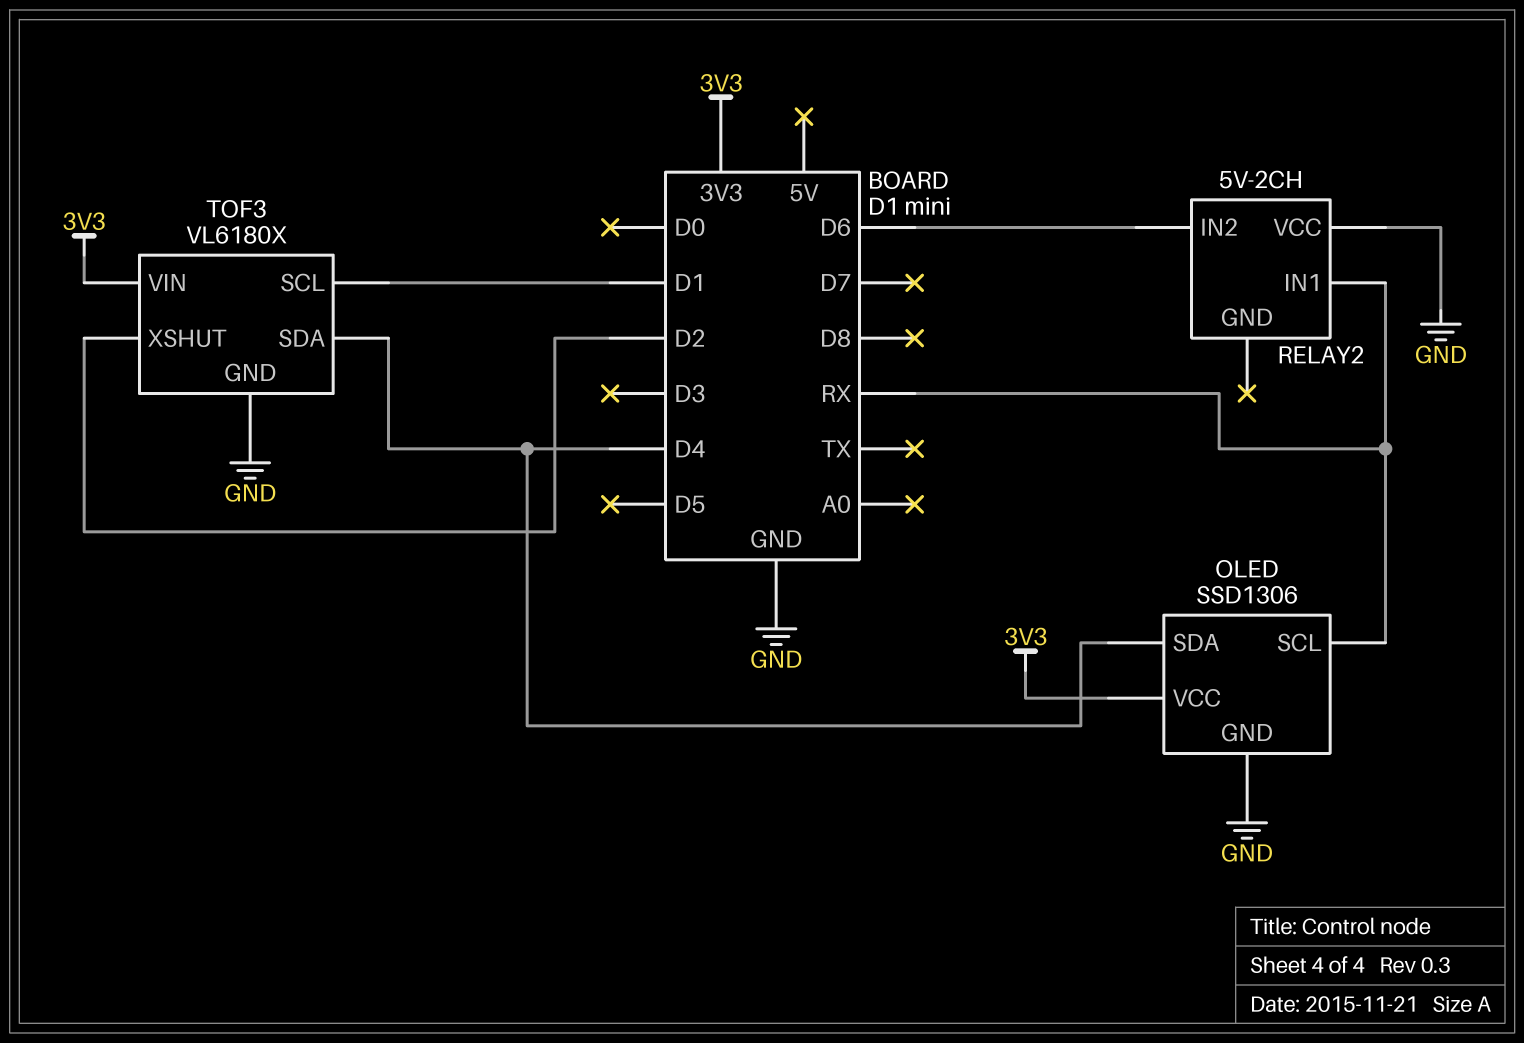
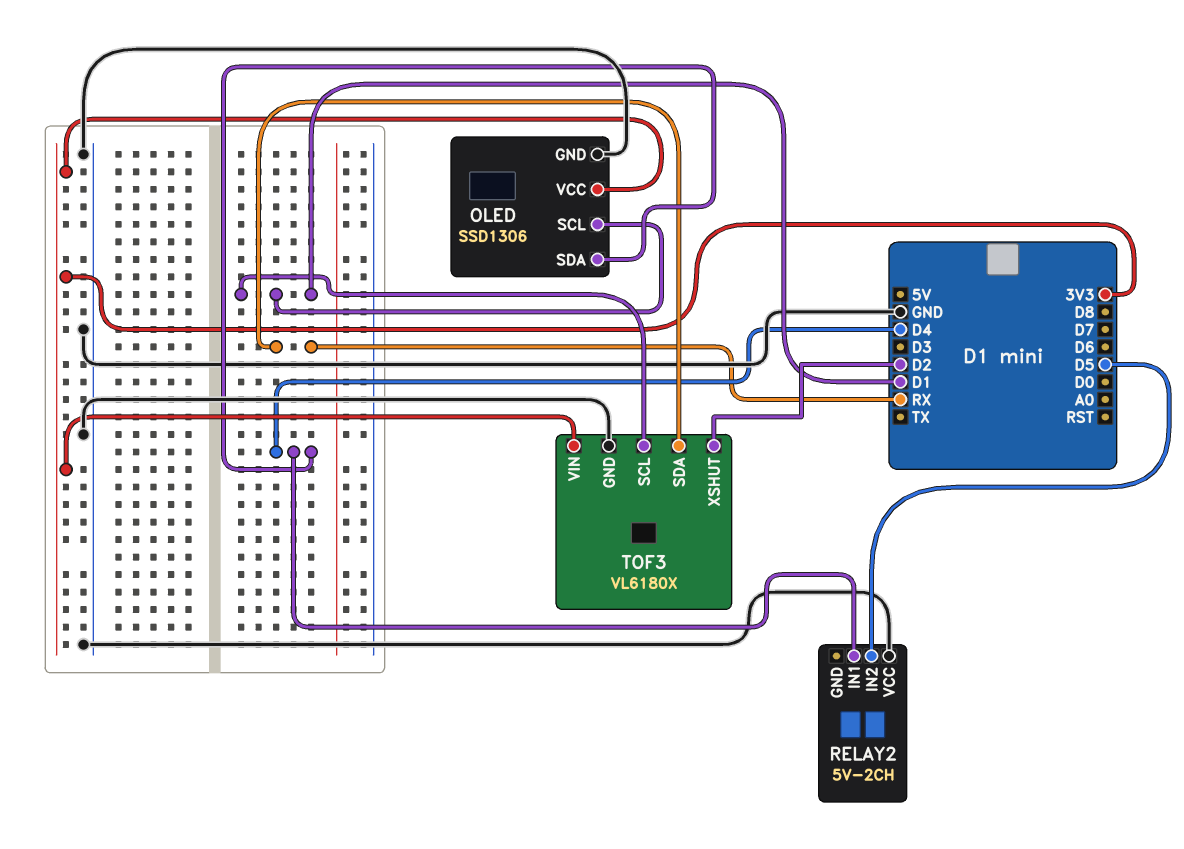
OLED pin SCL: RX -> D1
RELAY2 pin IN1: RX -> D4
RELAY2 pin IN2: D6 -> D5
TOF3 pin SDA: D4 -> RX

